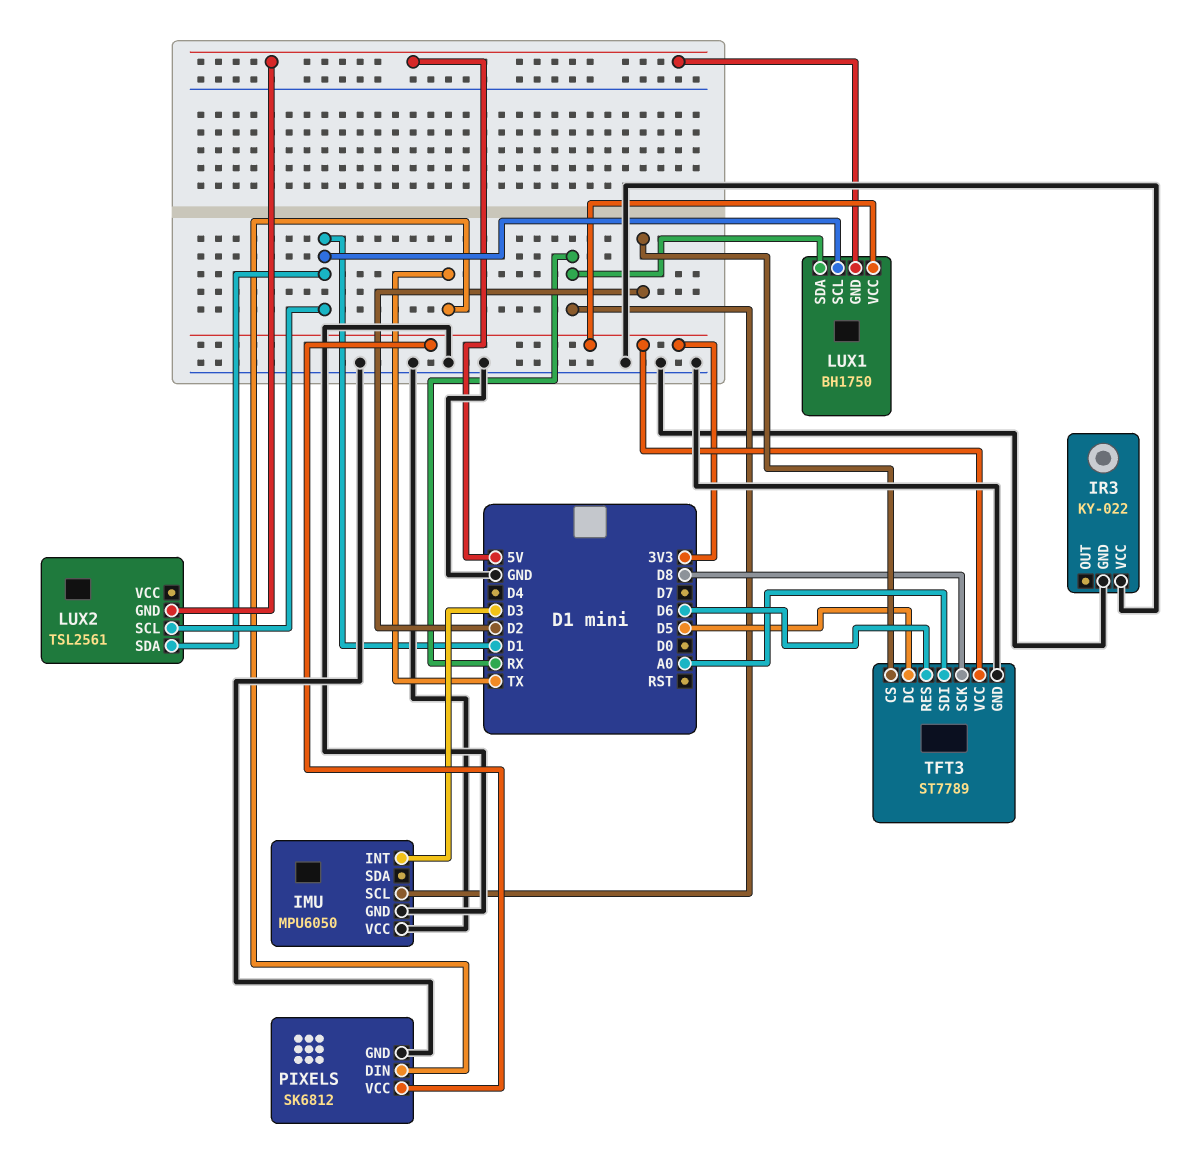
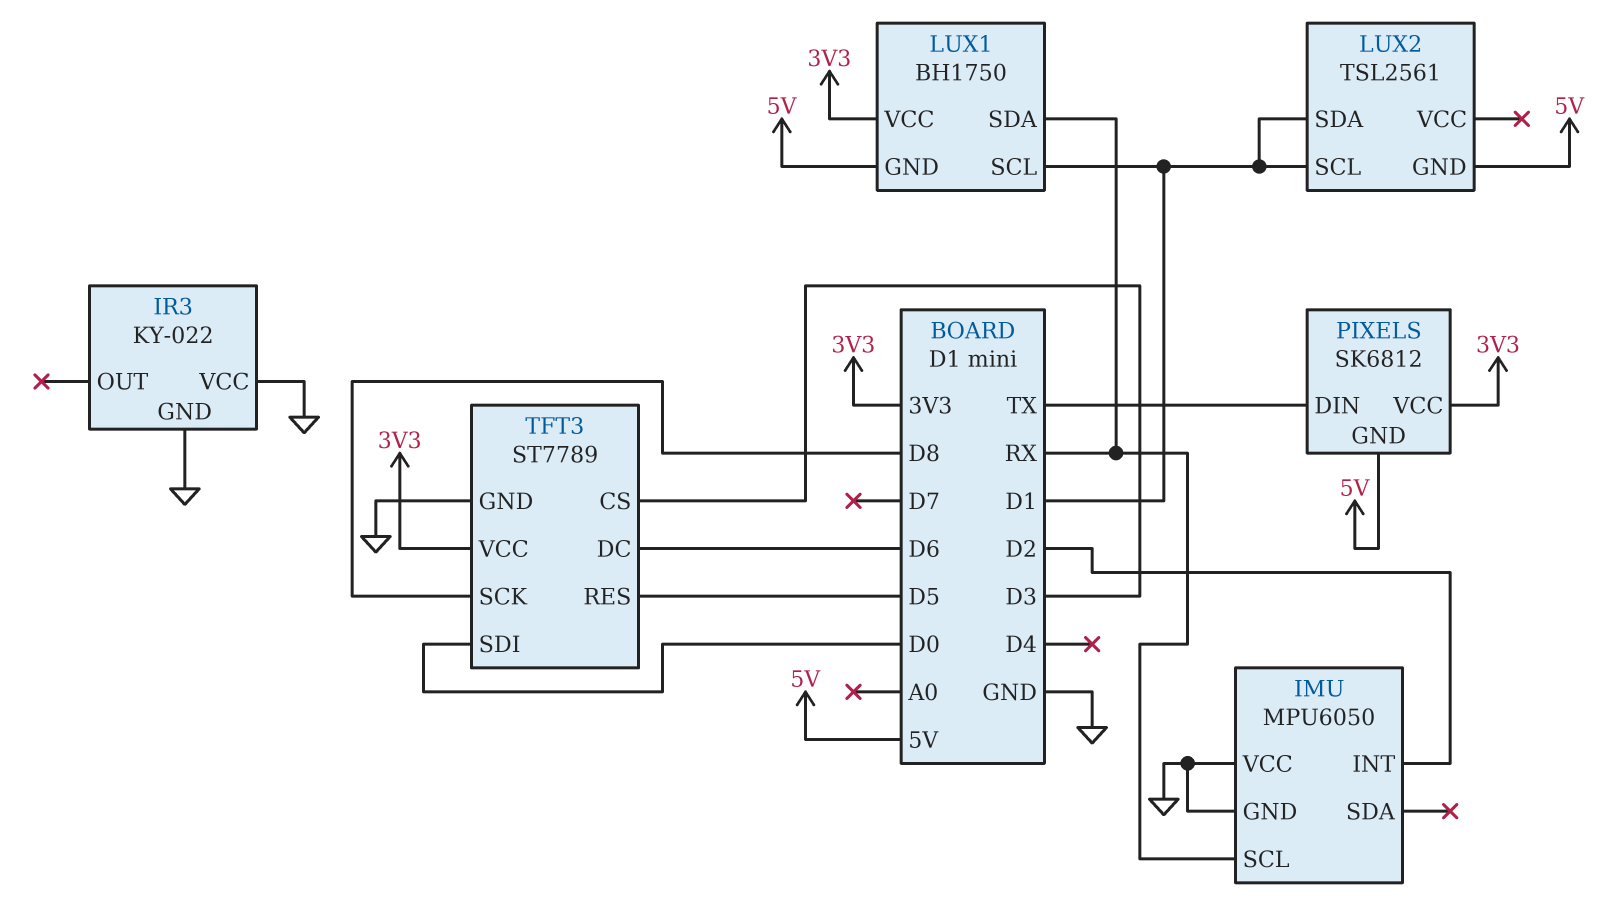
IMU pin INT: D3 -> D2
PIXELS pin GND: GND -> 5V
TFT3 pin CS: D2 -> D3
TFT3 pin DC: D5 -> D6
TFT3 pin RES: D6 -> D5
TFT3 pin SDI: A0 -> D0

